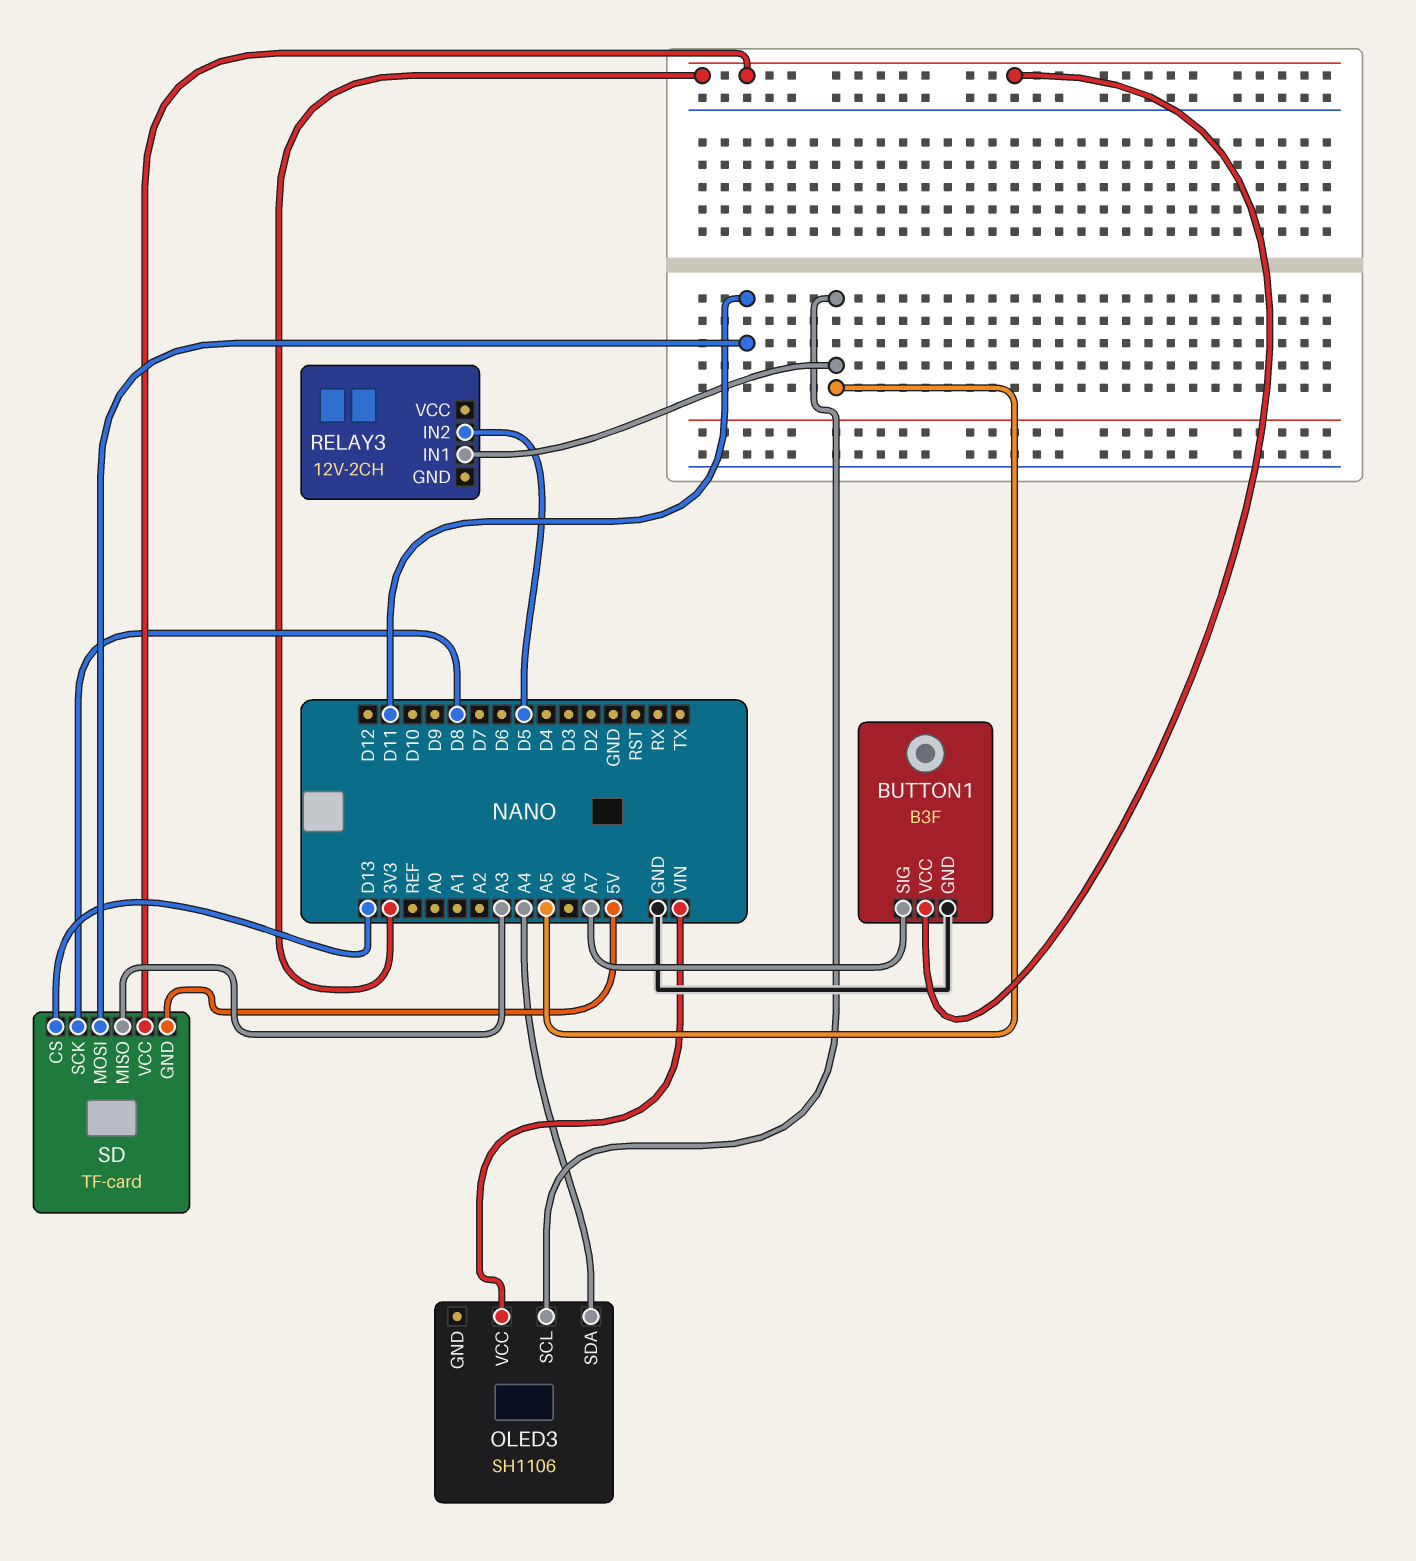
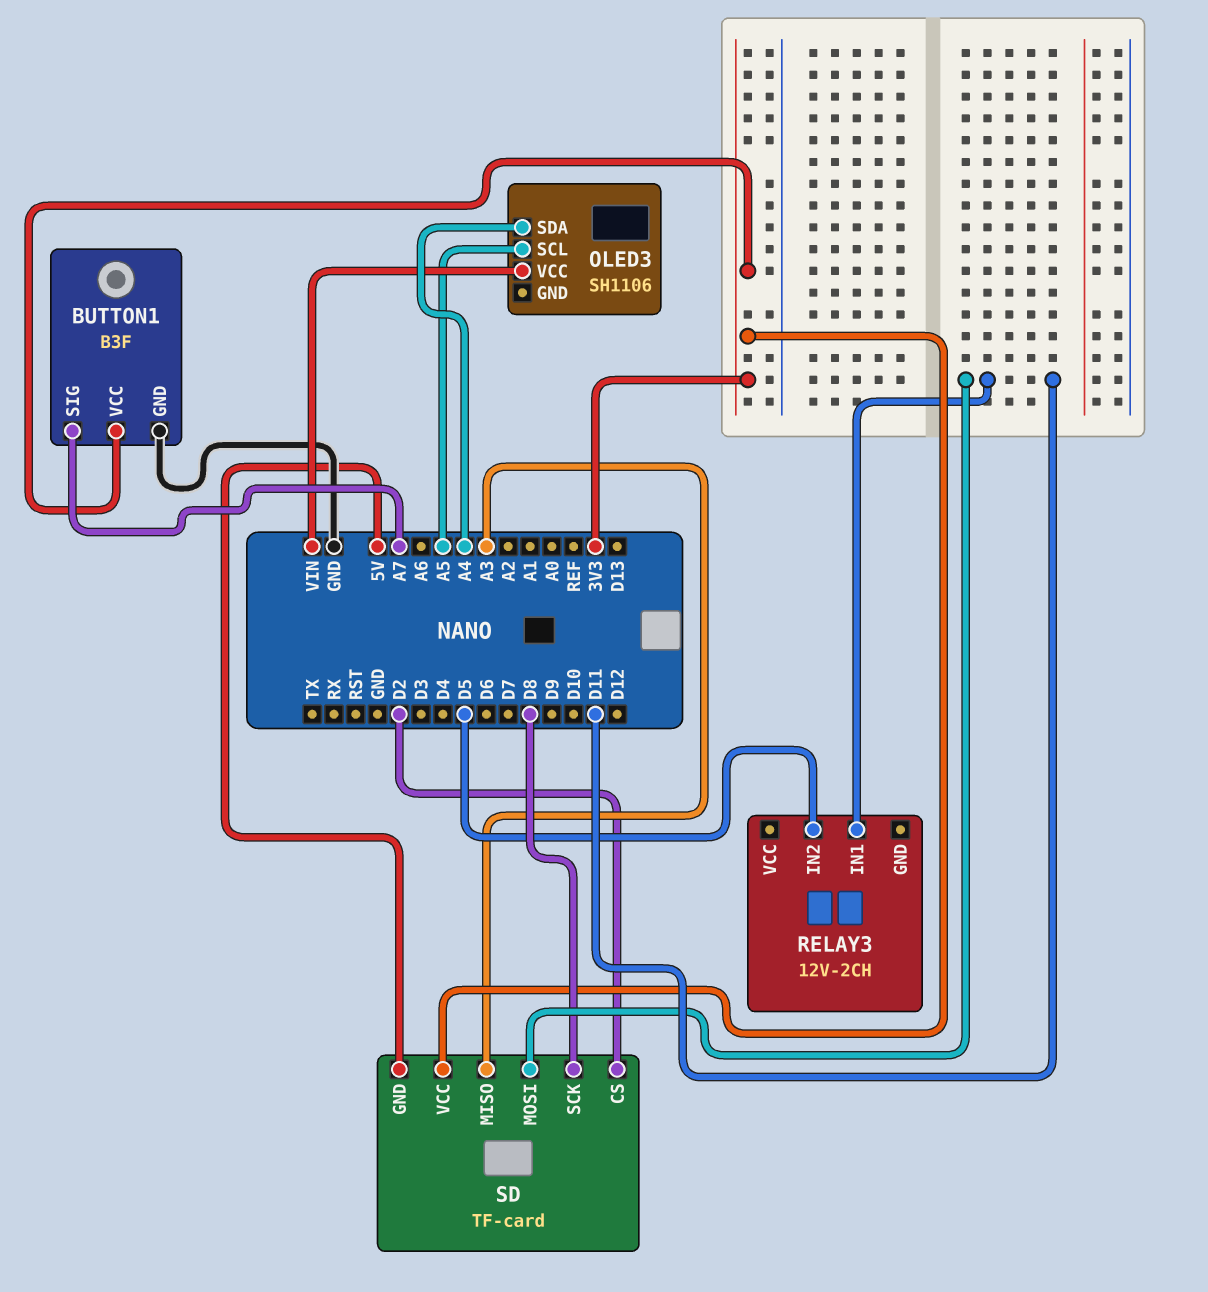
RELAY3 pin IN1: A5 -> D11
SD pin CS: D13 -> D2

